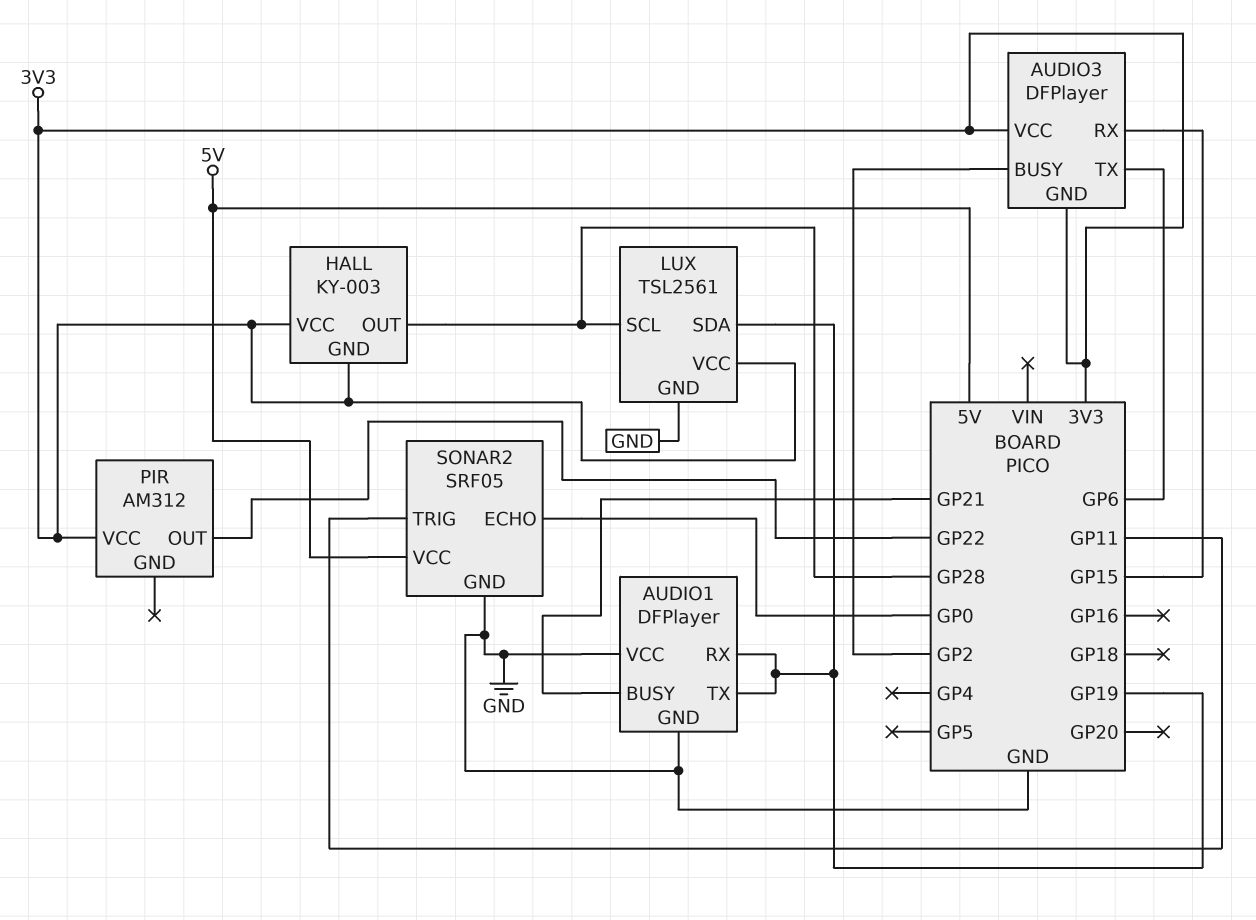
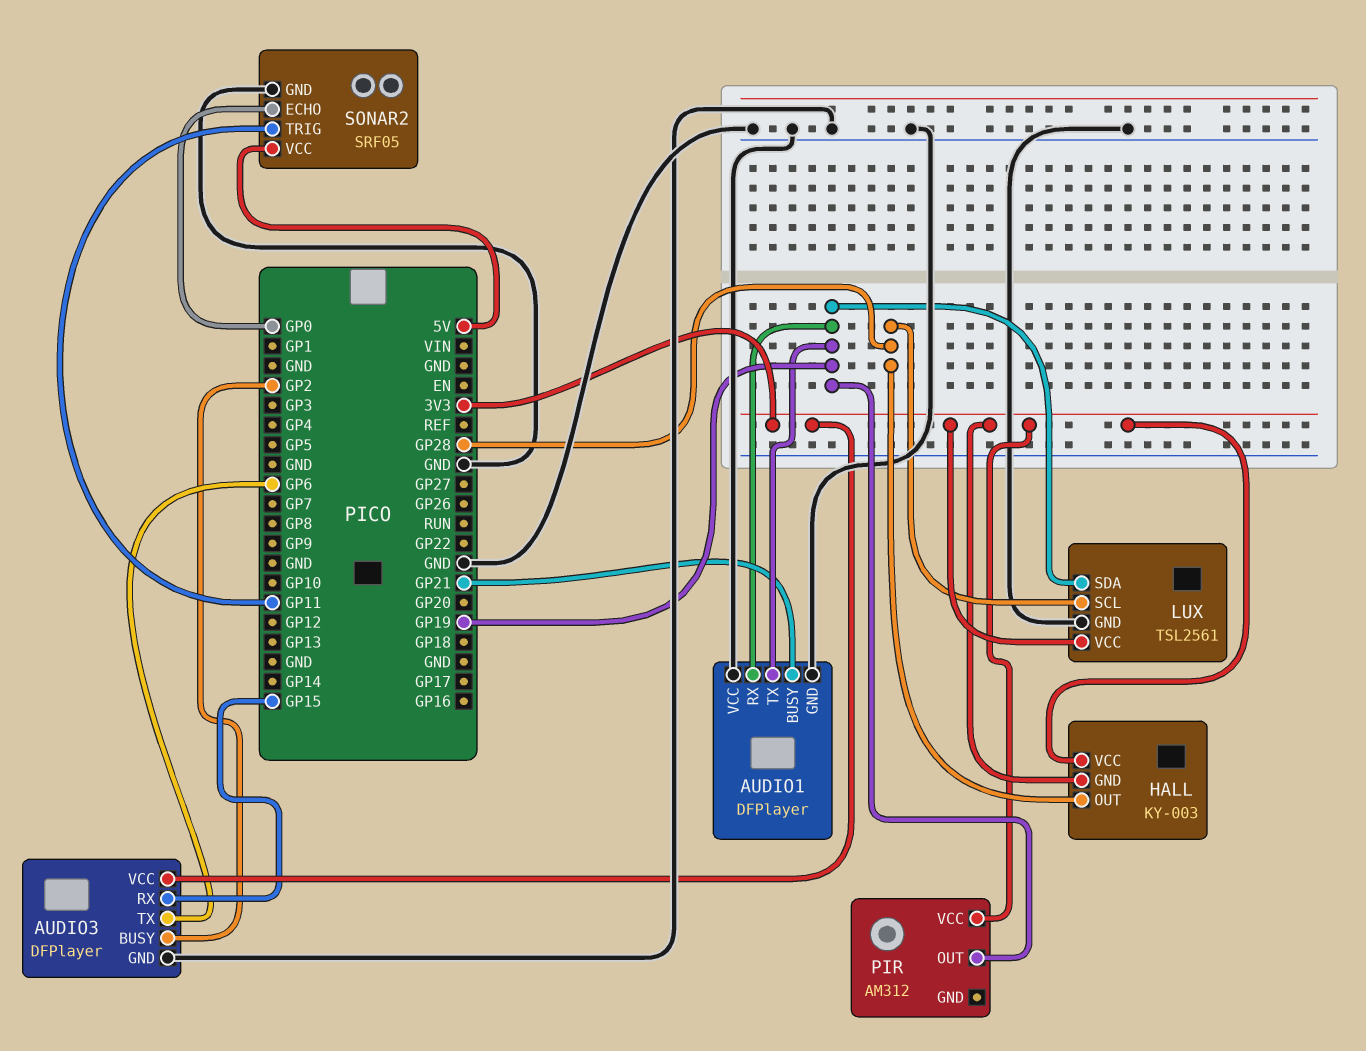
AUDIO3 pin GND: 3V3 -> GND
PIR pin OUT: GP22 -> GP19

